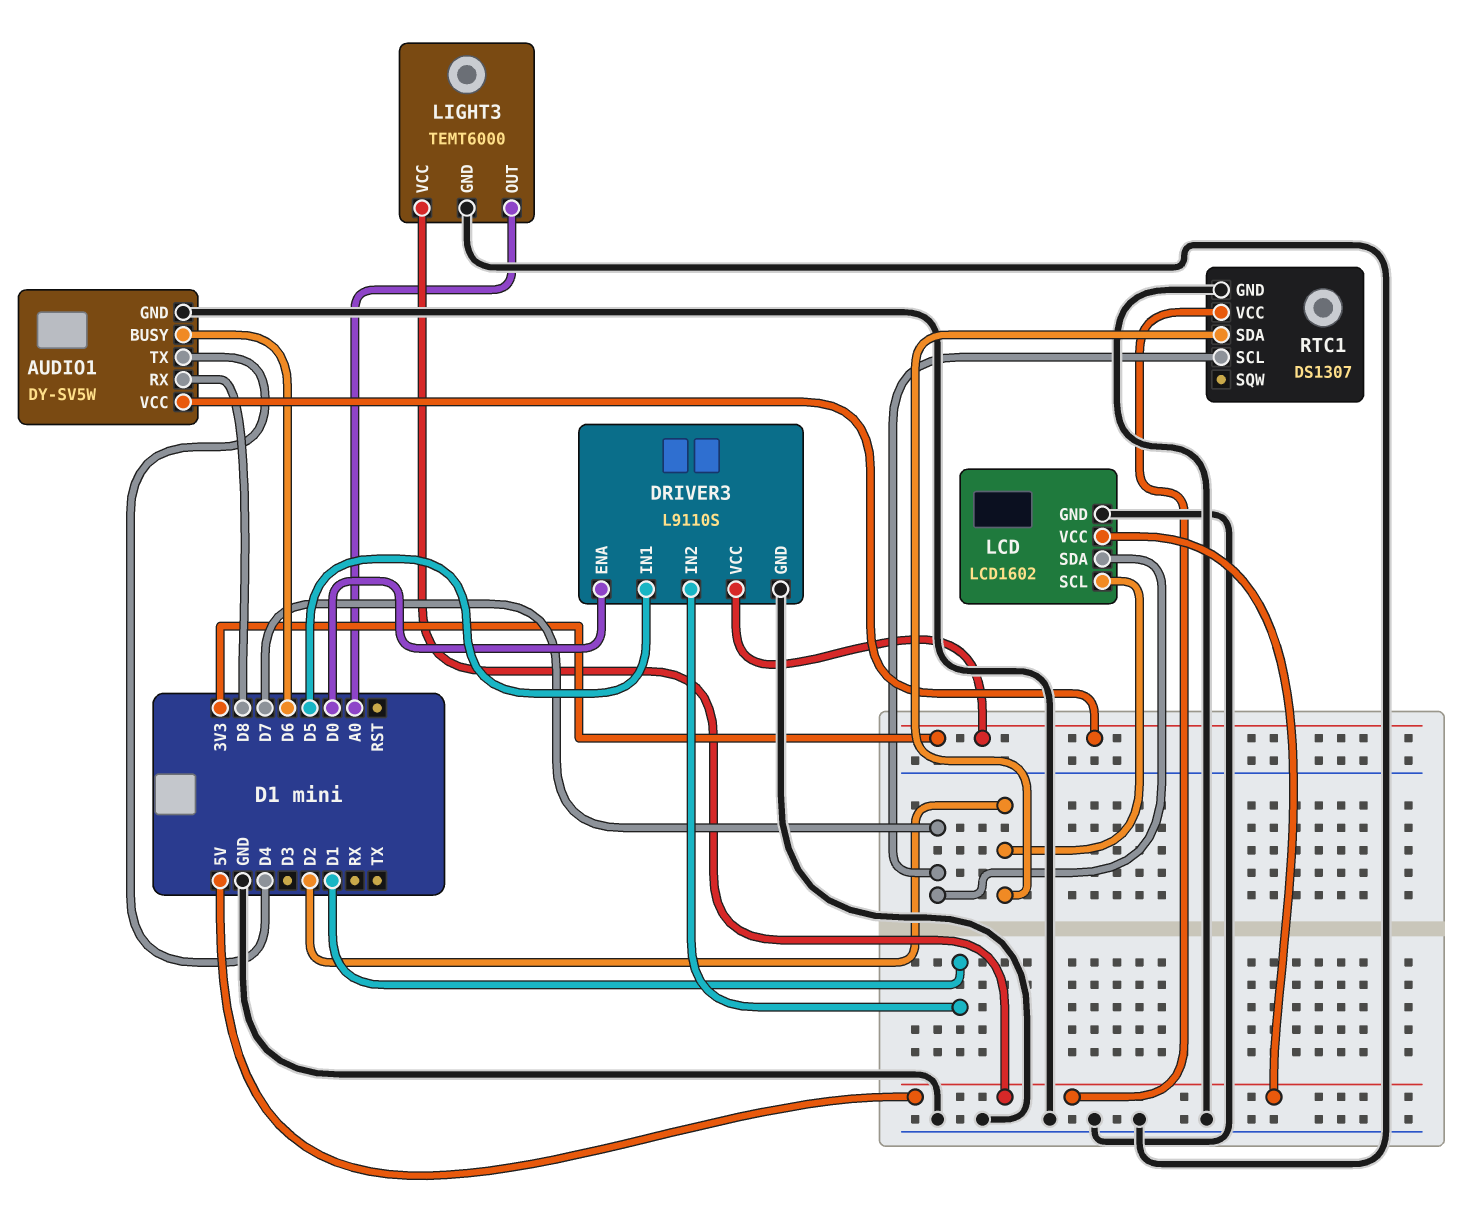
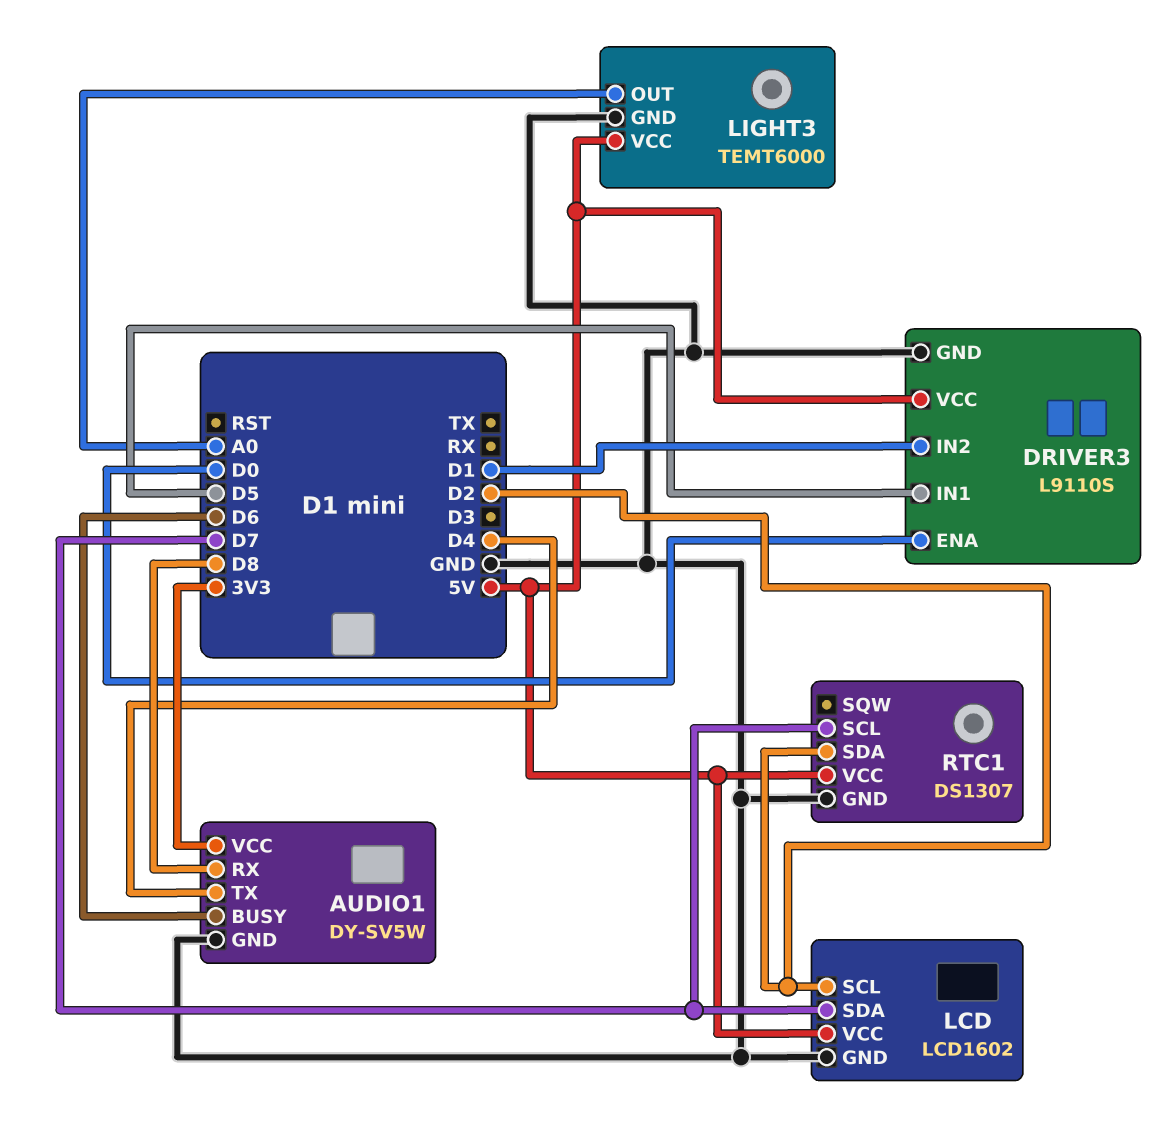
DRIVER3 pin VCC: 3V3 -> 5V

